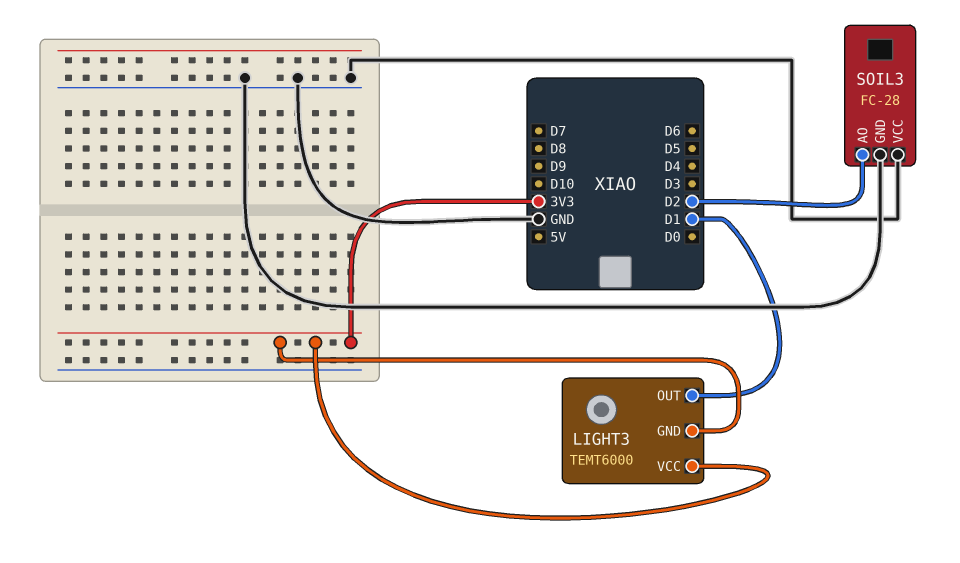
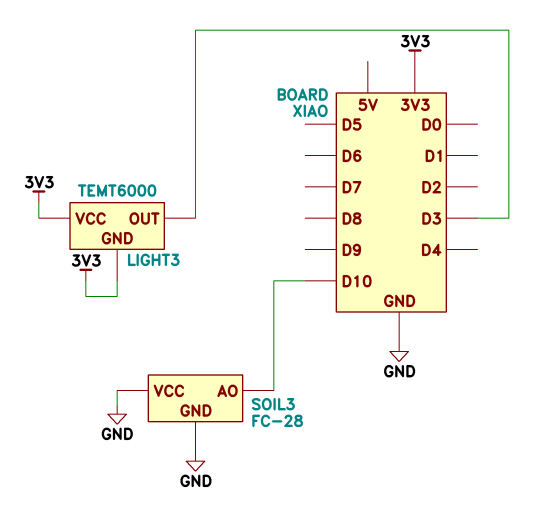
LIGHT3 pin OUT: D1 -> D3
SOIL3 pin AO: D2 -> D10

